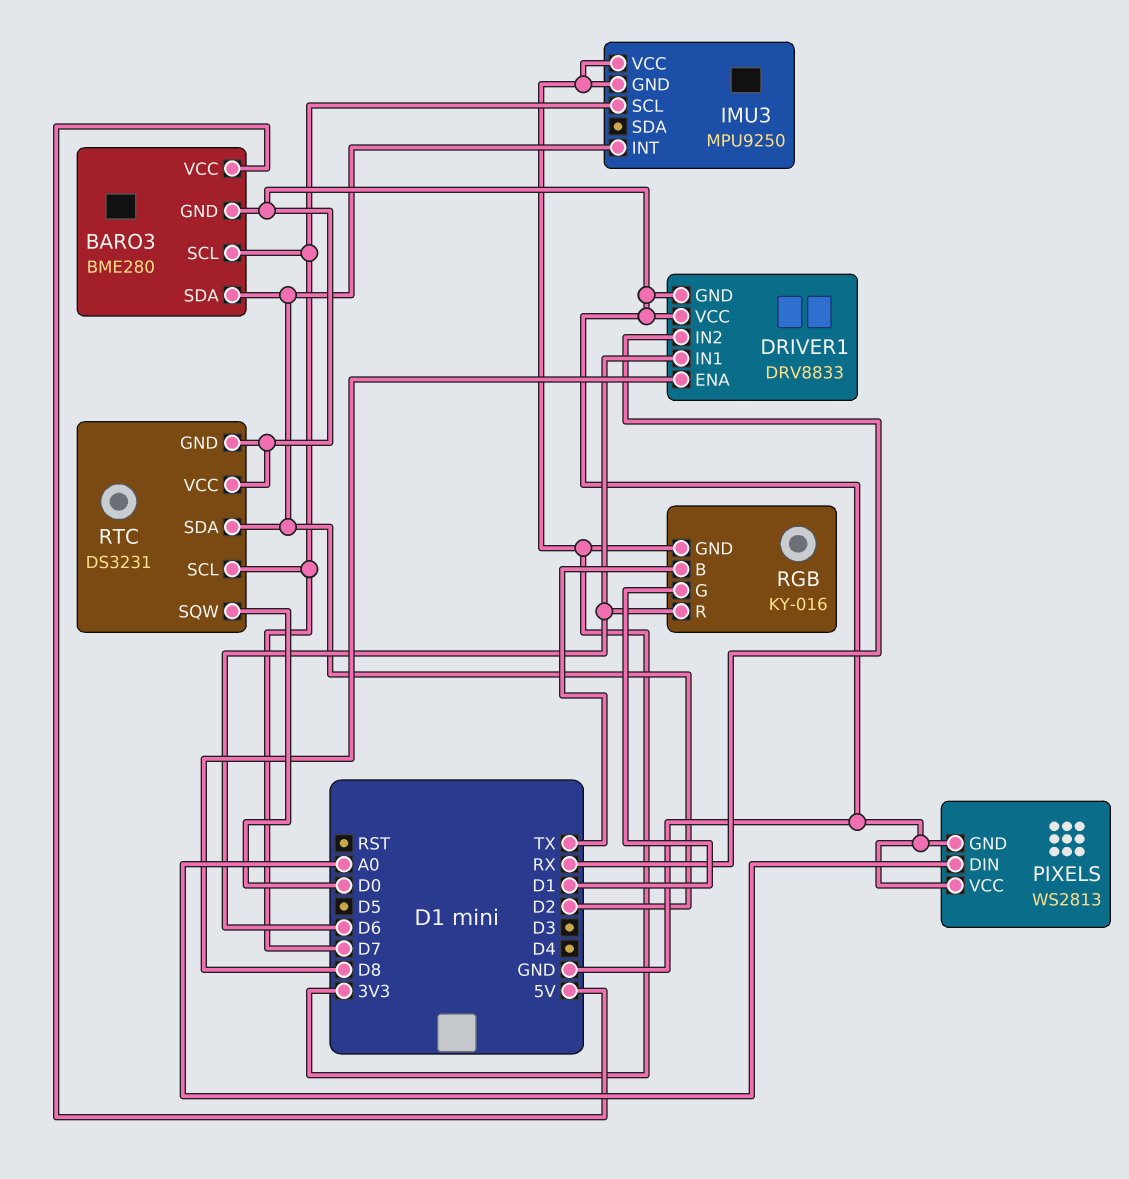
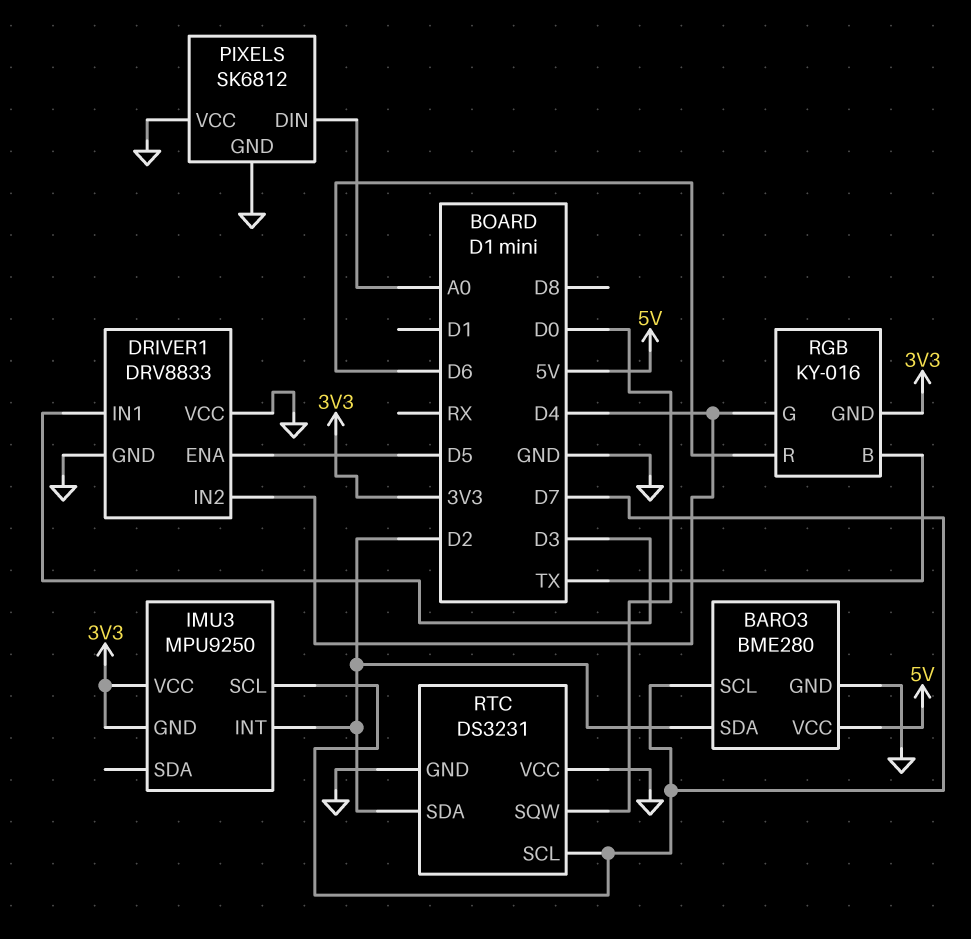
DRIVER1 pin ENA: D8 -> D5
DRIVER1 pin IN1: D6 -> D3
DRIVER1 pin IN2: RX -> D4
PIXELS: WS2813 -> SK6812
RGB pin G: D1 -> D4

